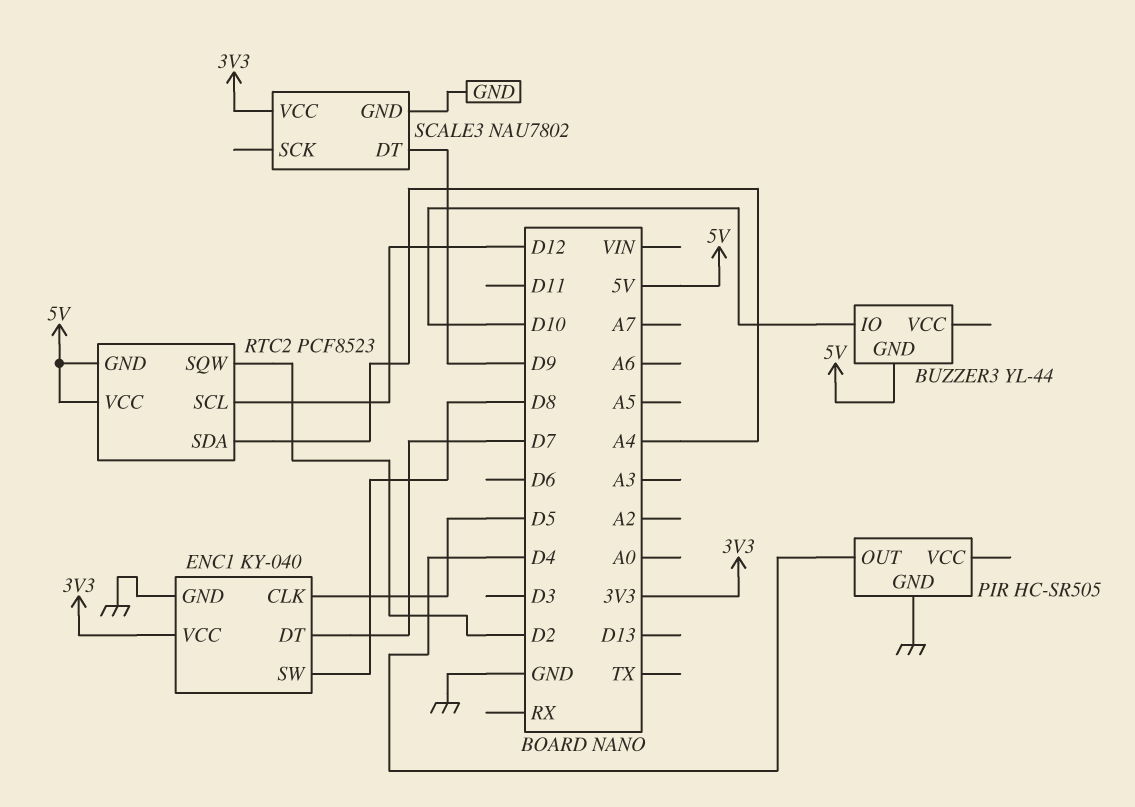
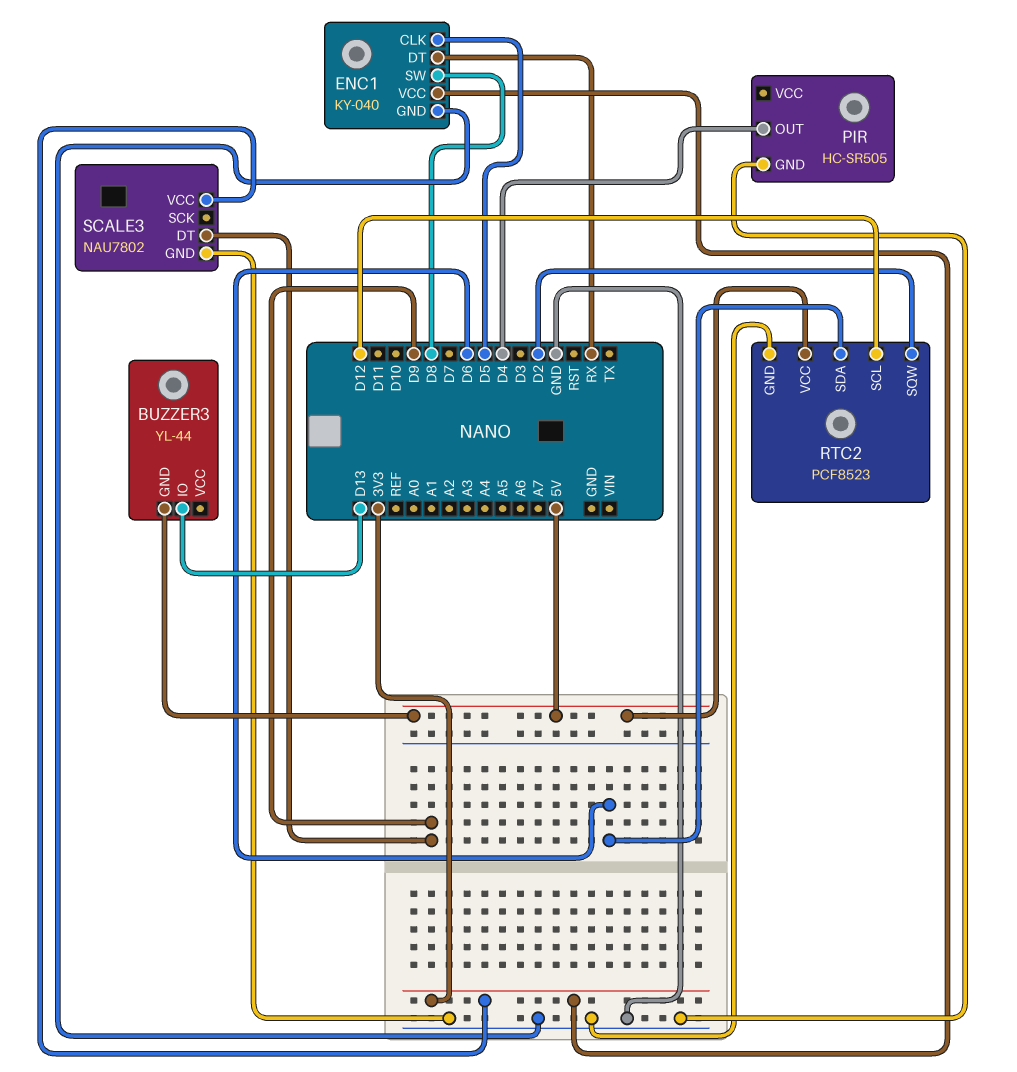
BUZZER3 pin IO: D10 -> D13
ENC1 pin DT: D7 -> RX
RTC2 pin GND: 5V -> GND
RTC2 pin SDA: A4 -> D6

